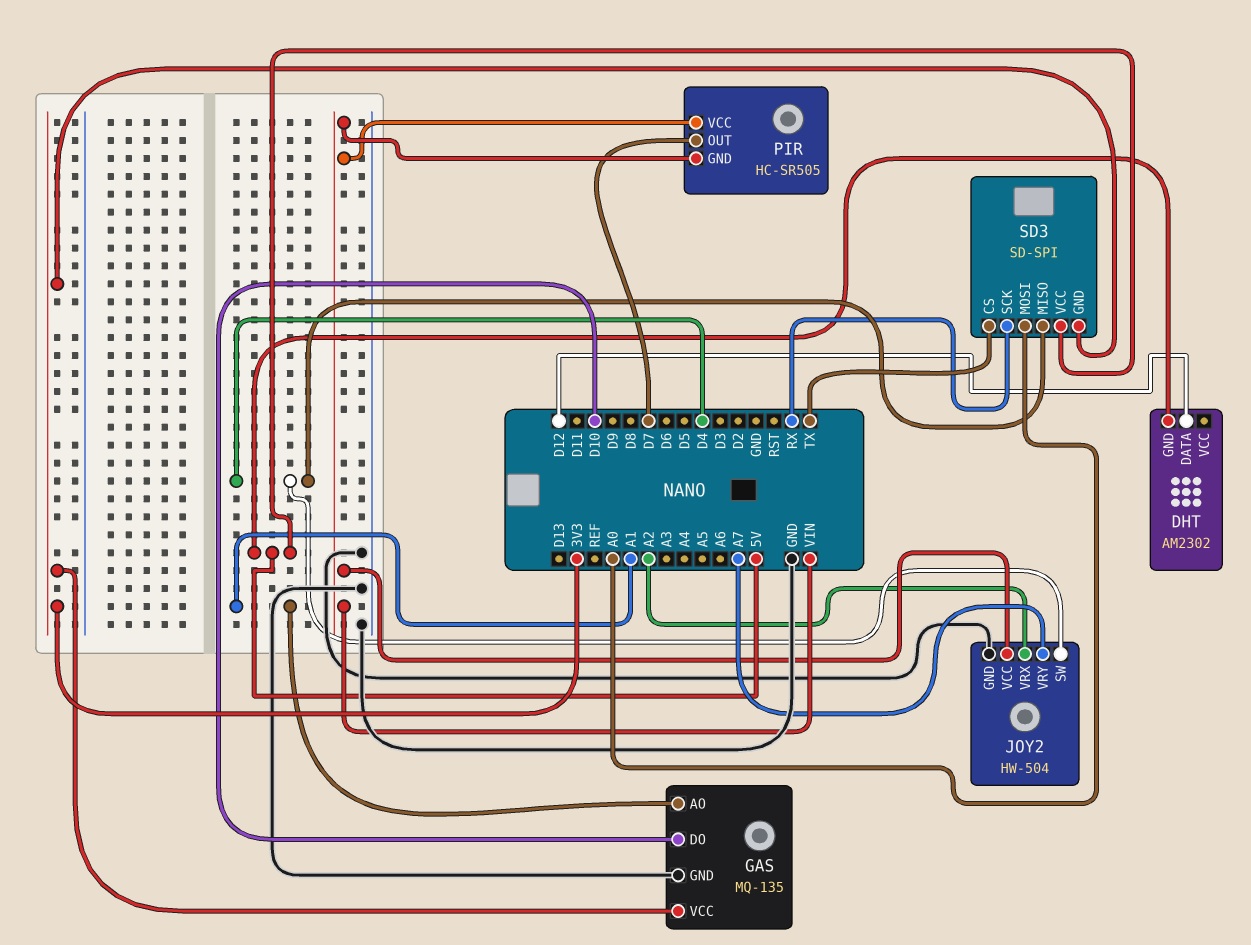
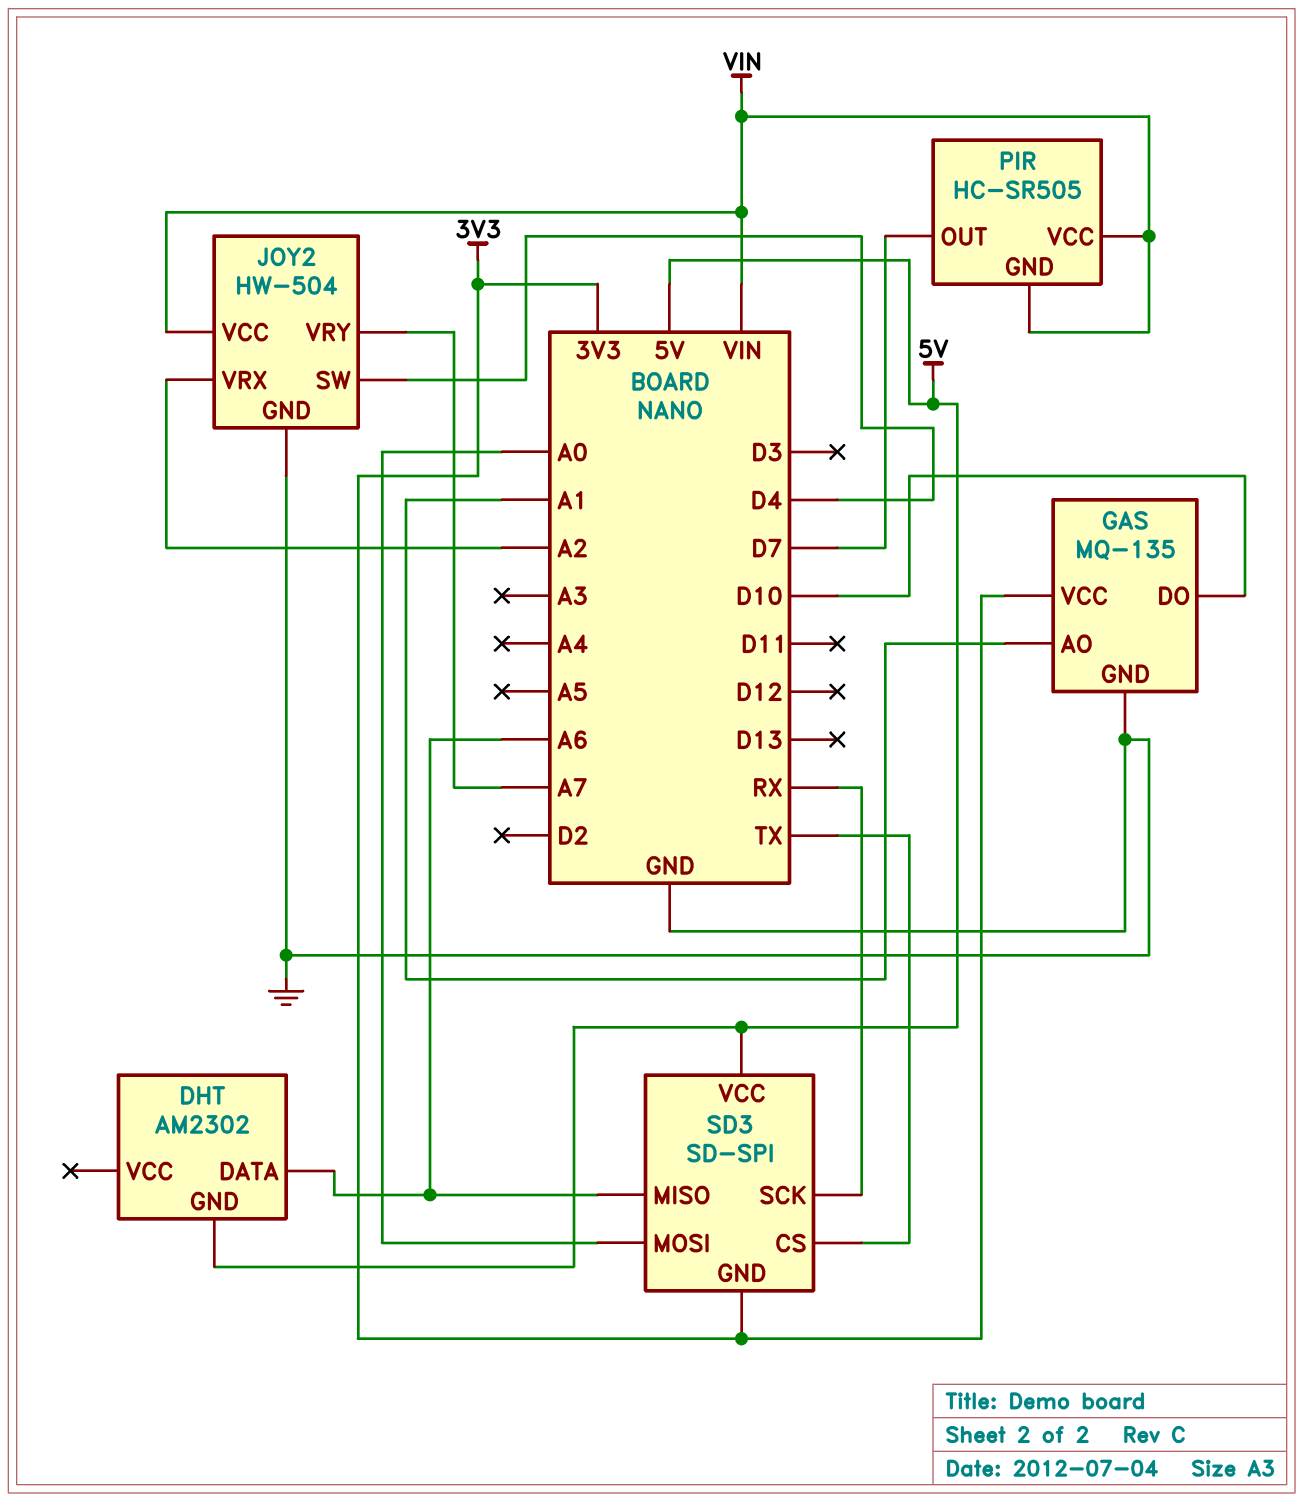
DHT pin DATA: D12 -> A6
SD3 pin MISO: D4 -> A6

